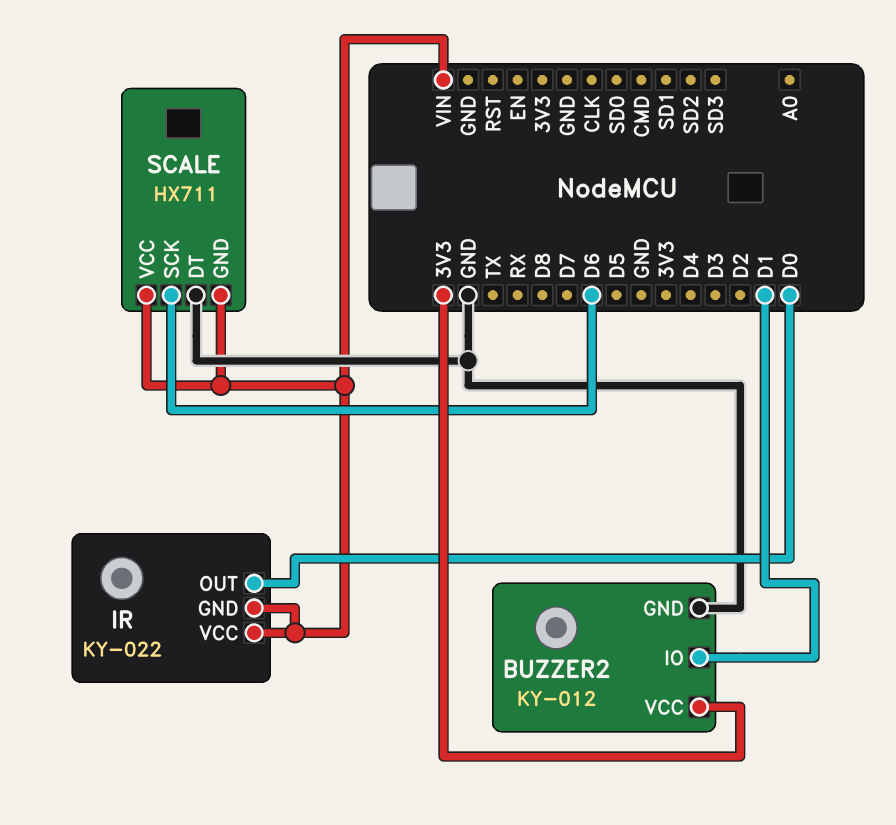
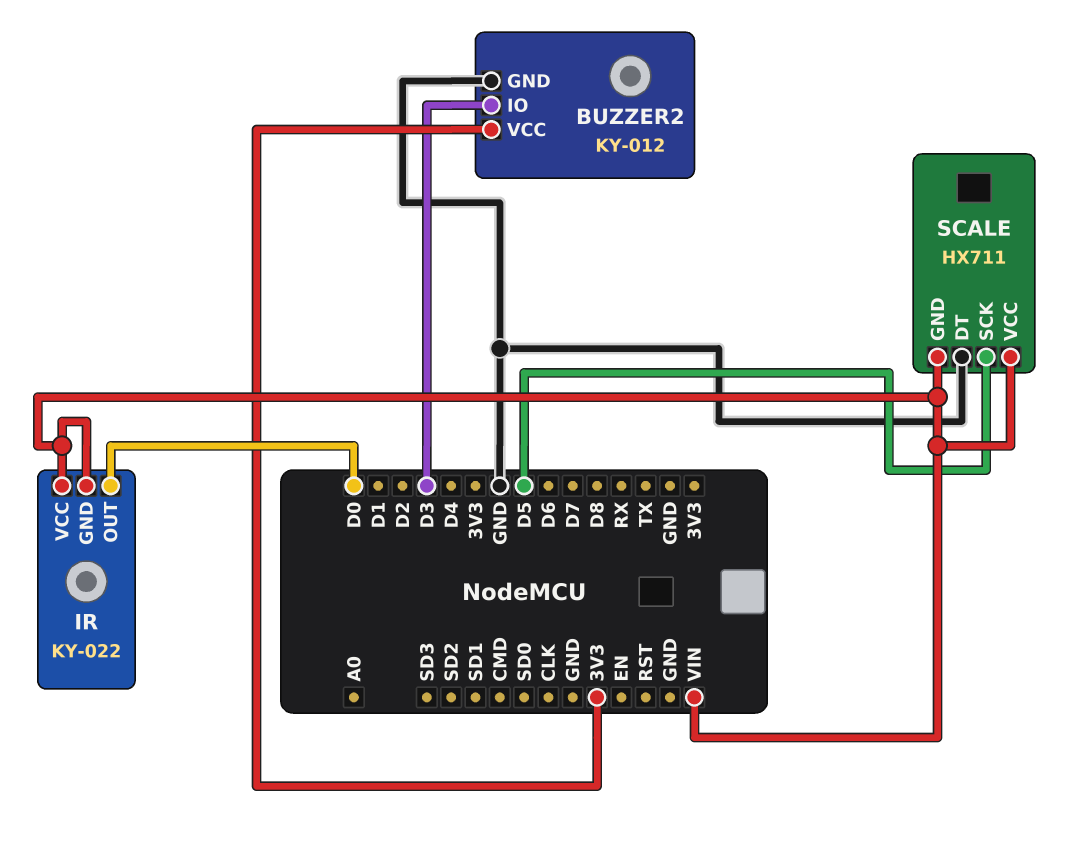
BUZZER2 pin IO: D1 -> D3
SCALE pin SCK: D6 -> D5

